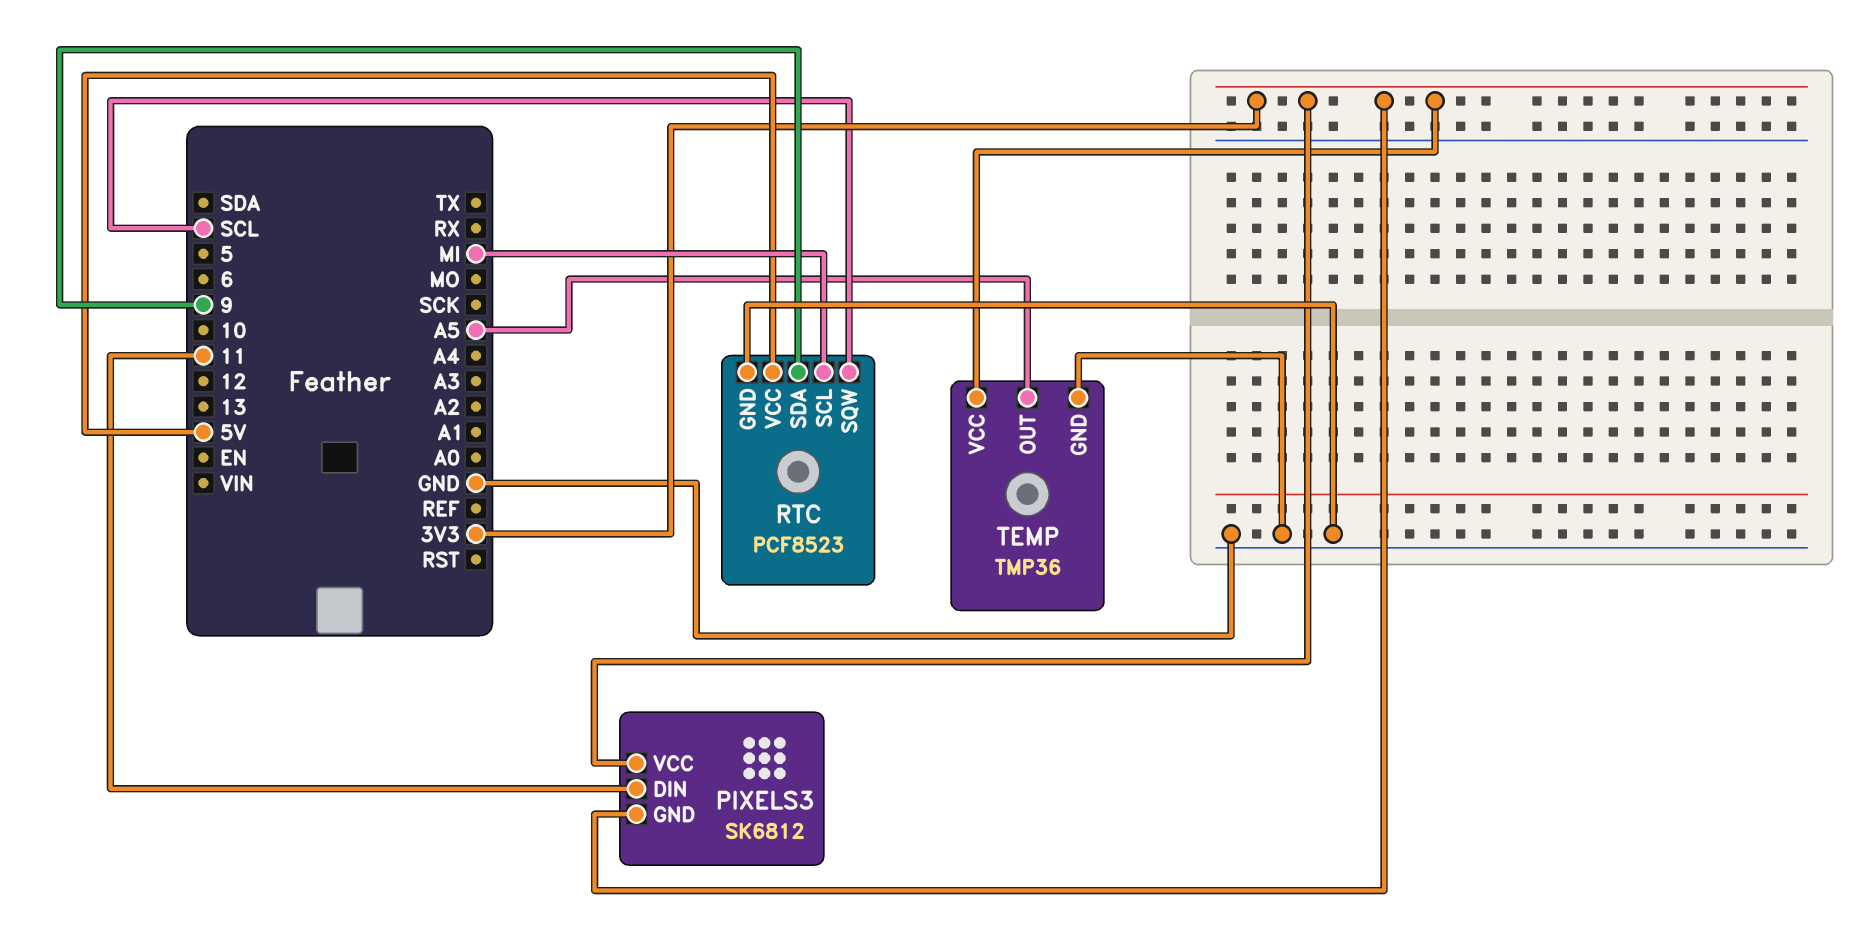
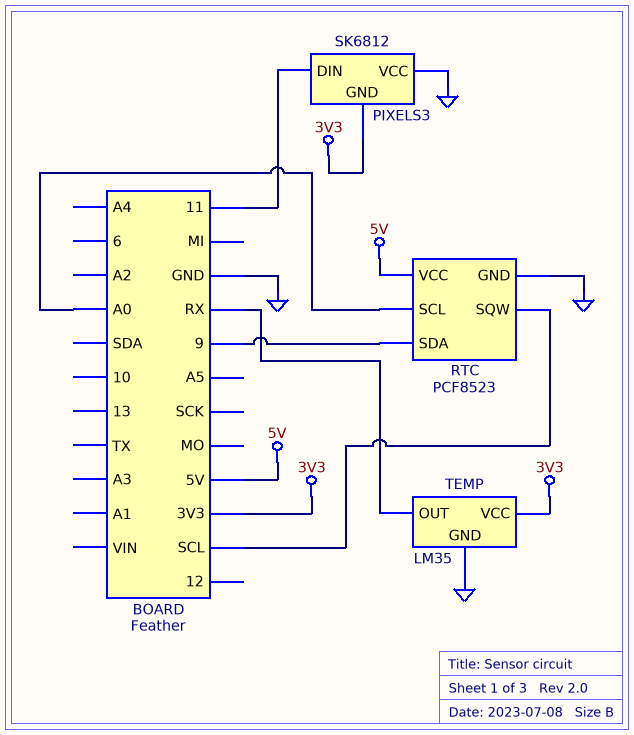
PIXELS3 pin VCC: 3V3 -> GND
RTC pin SCL: MI -> A0
TEMP: TMP36 -> LM35
TEMP pin OUT: A5 -> RX

